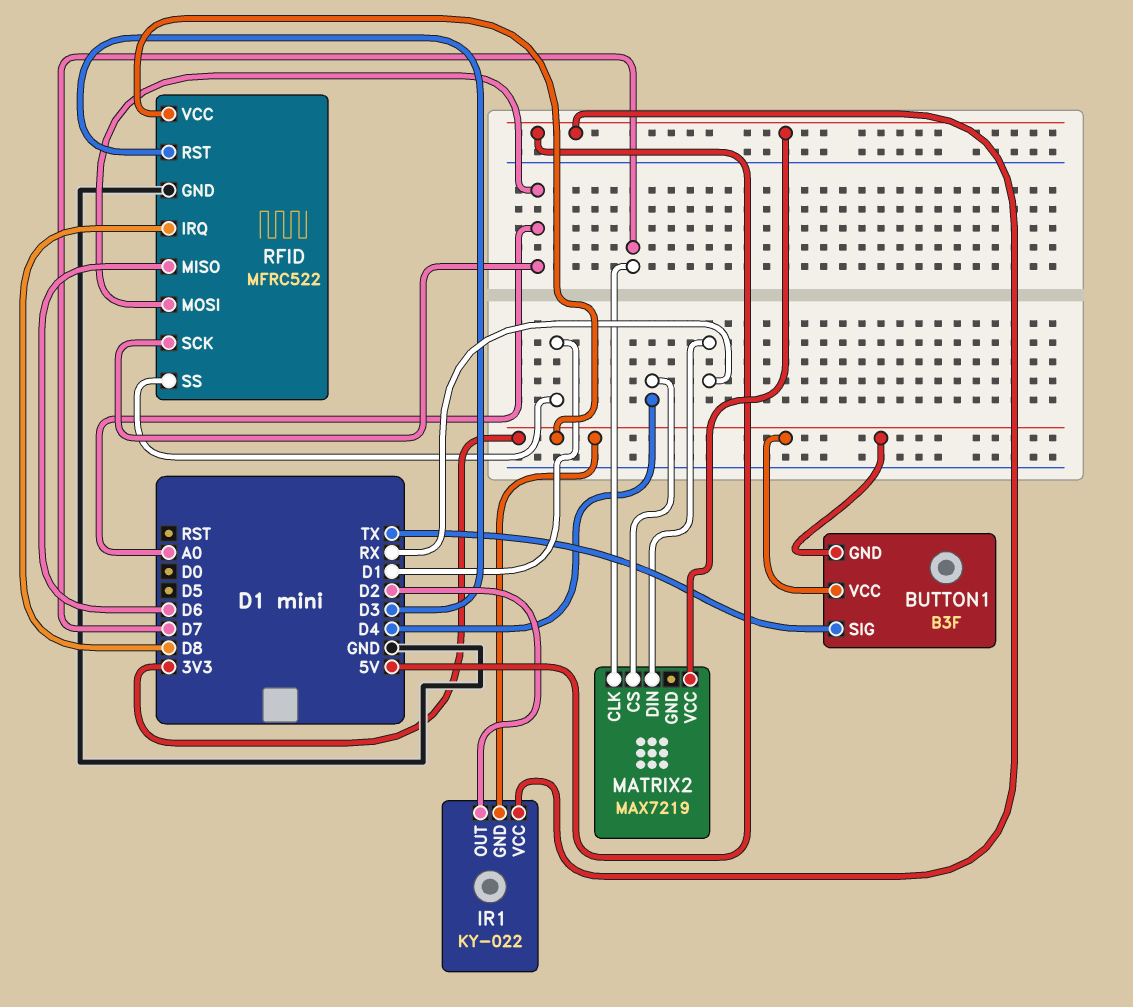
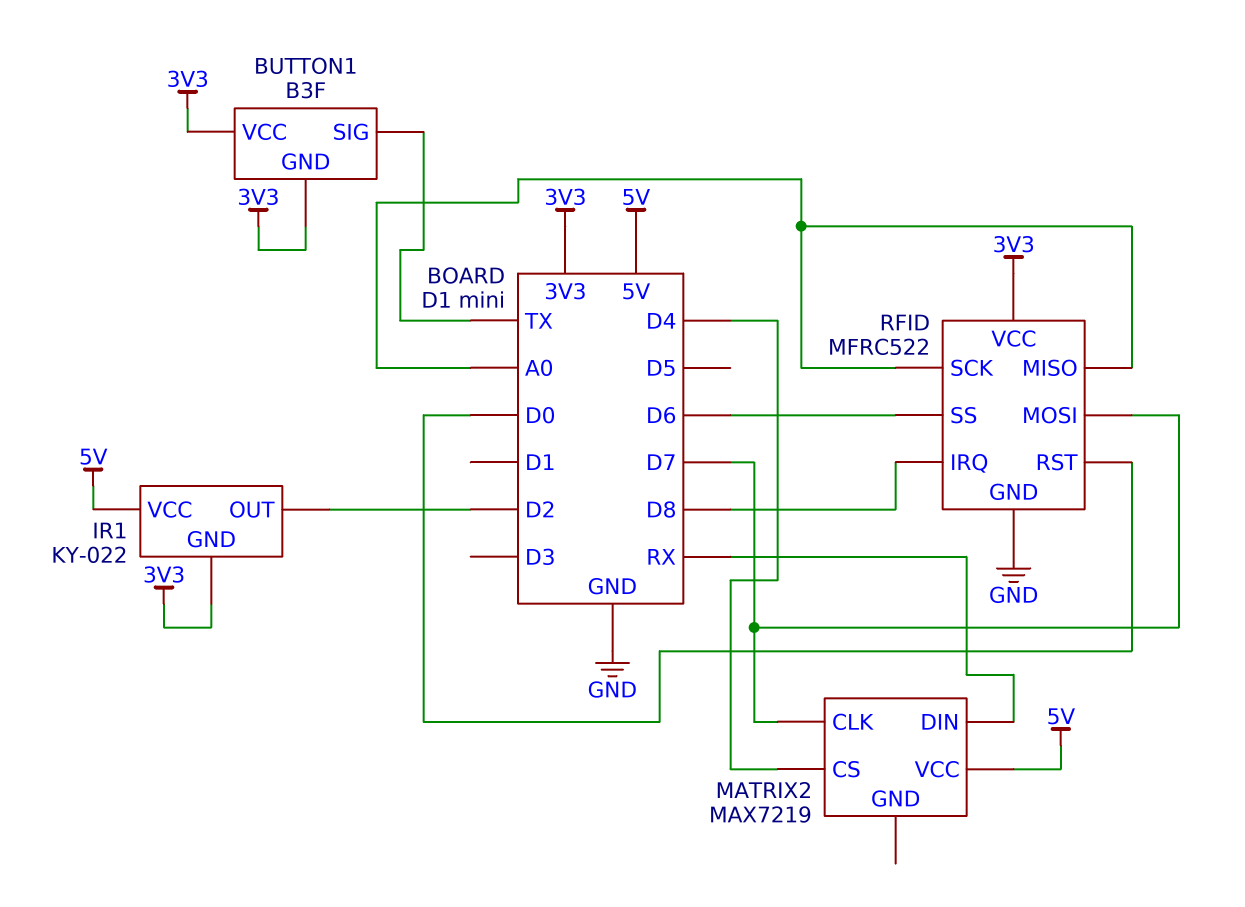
RFID pin MISO: D6 -> A0
RFID pin MOSI: A0 -> D7
RFID pin RST: D3 -> D0
RFID pin SS: D1 -> D6

